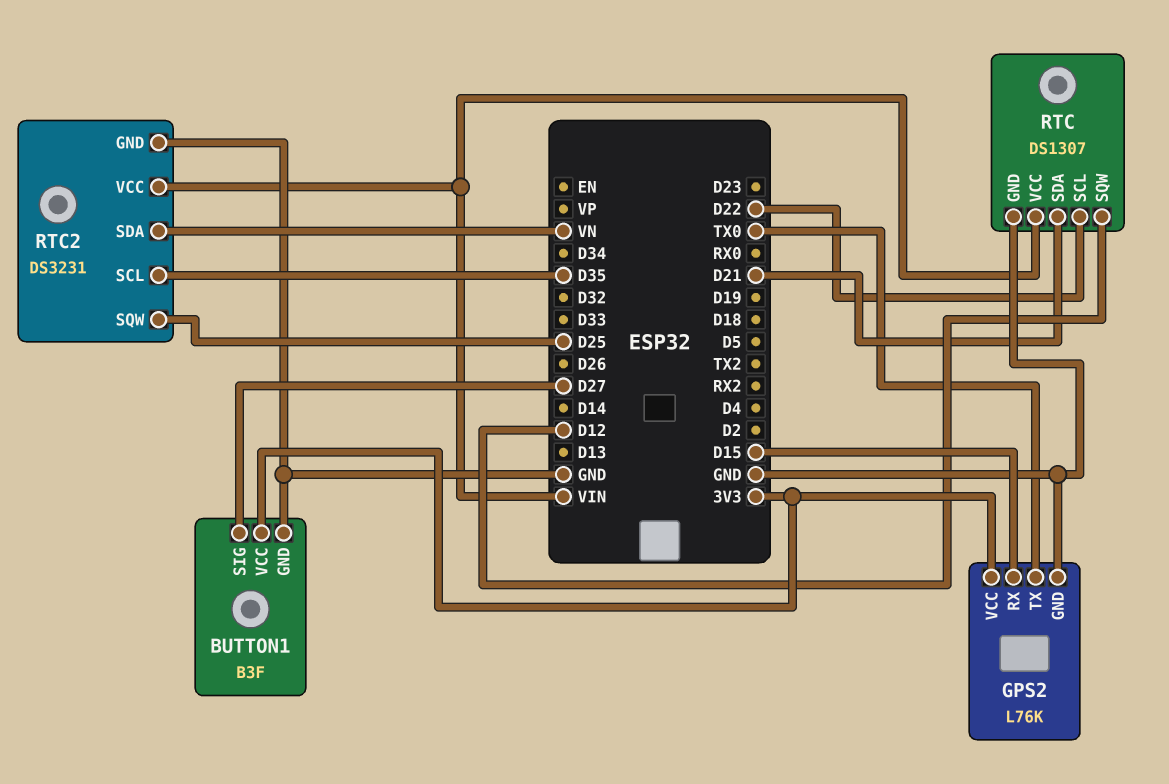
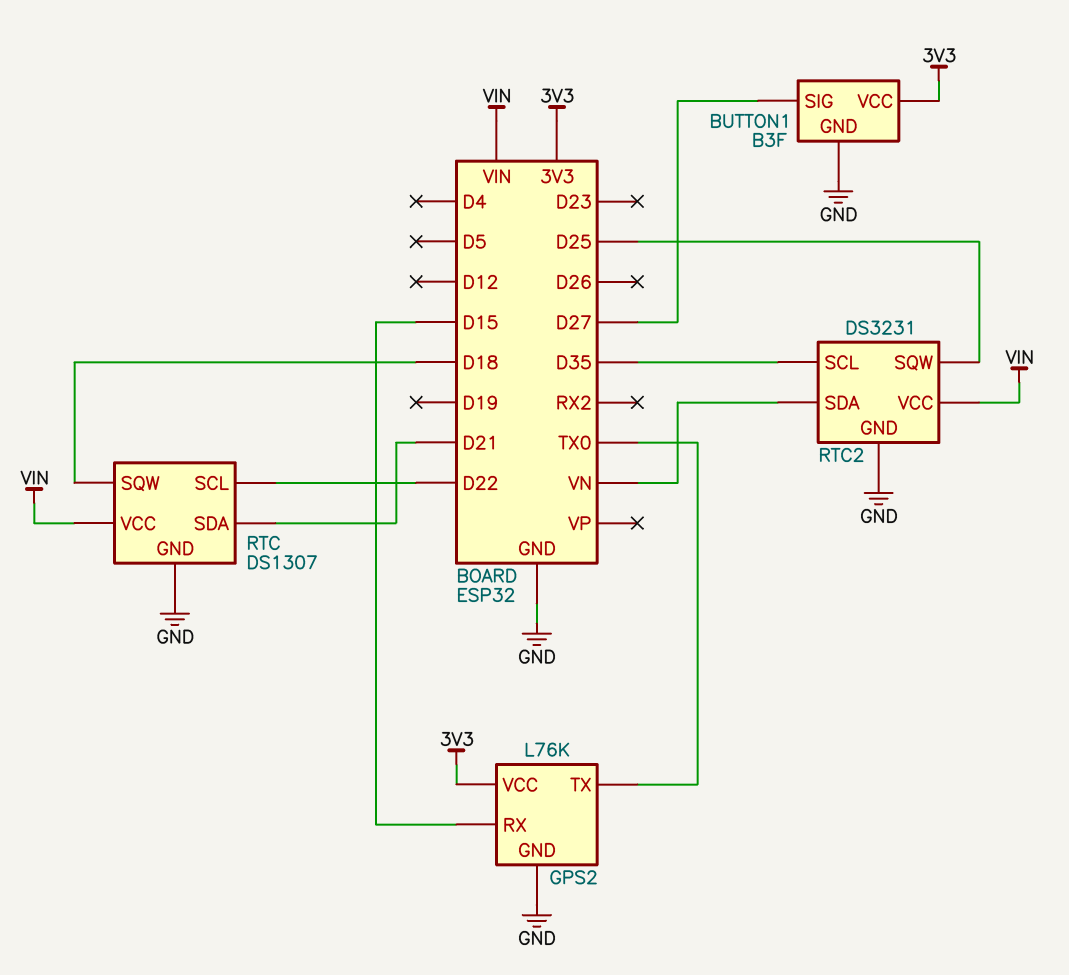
RTC pin SQW: D12 -> D18

